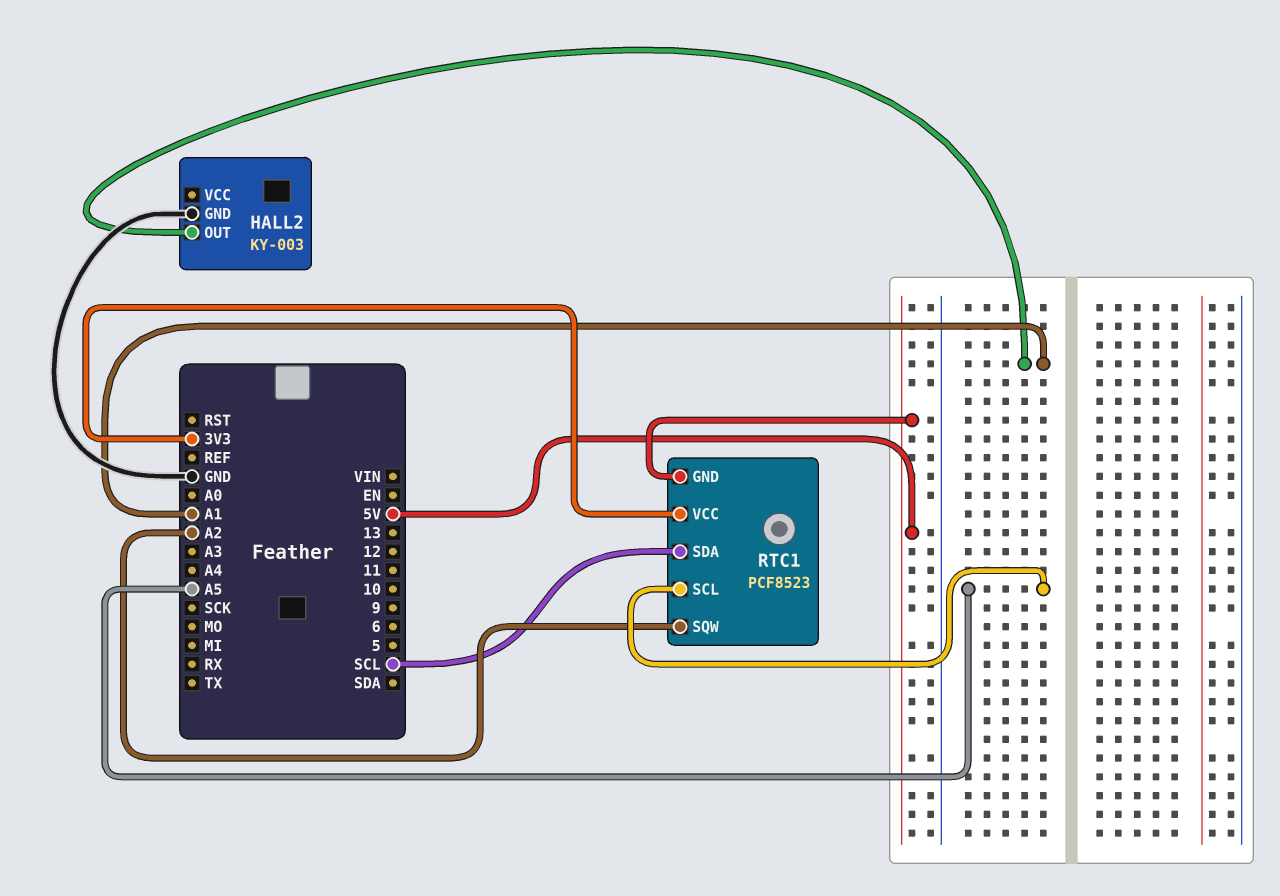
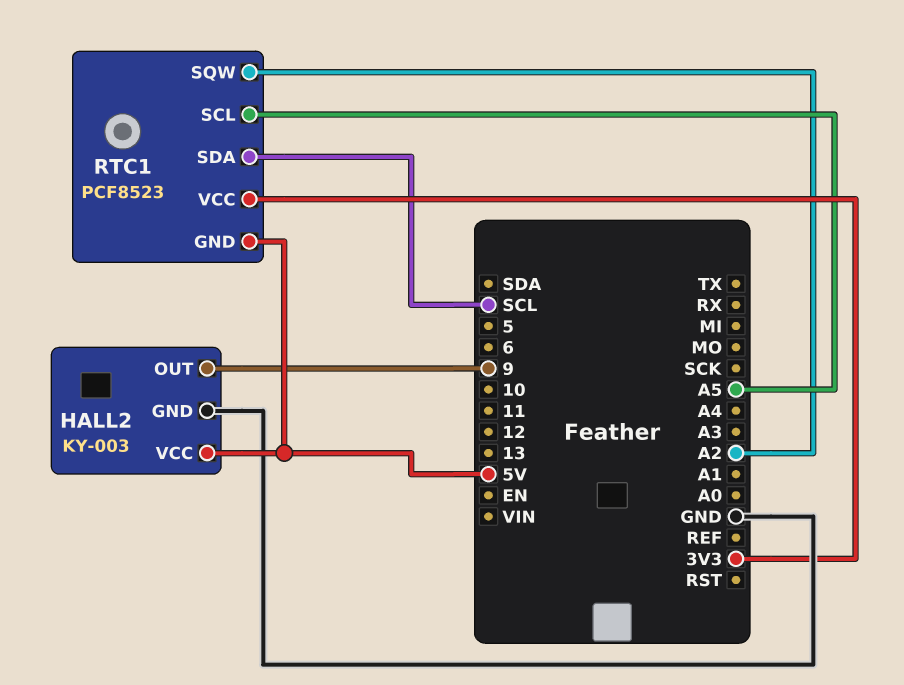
HALL2 pin OUT: A1 -> 9
HALL2 pin VCC: none -> 5V

